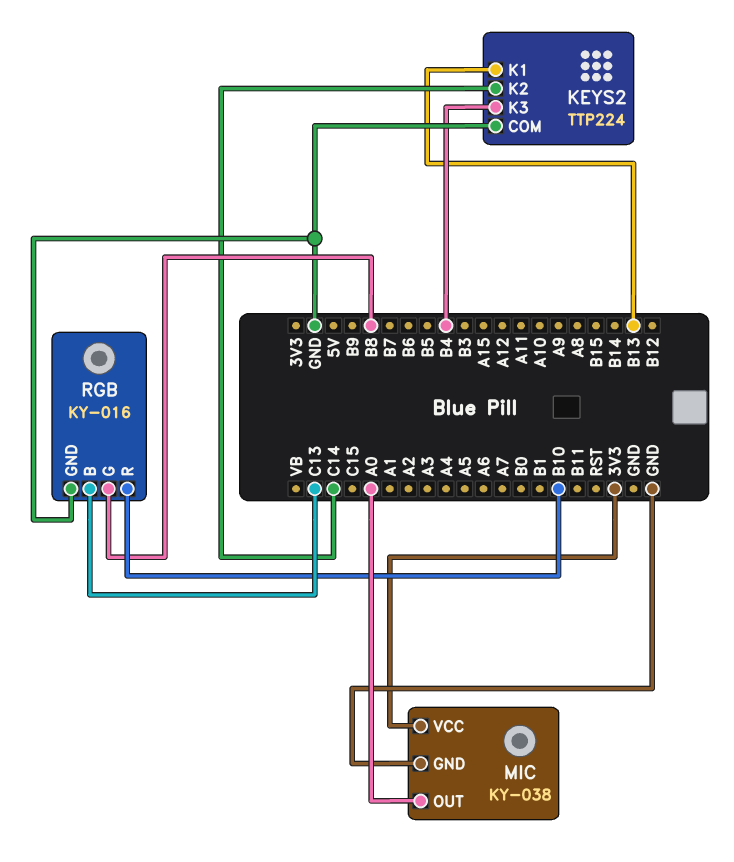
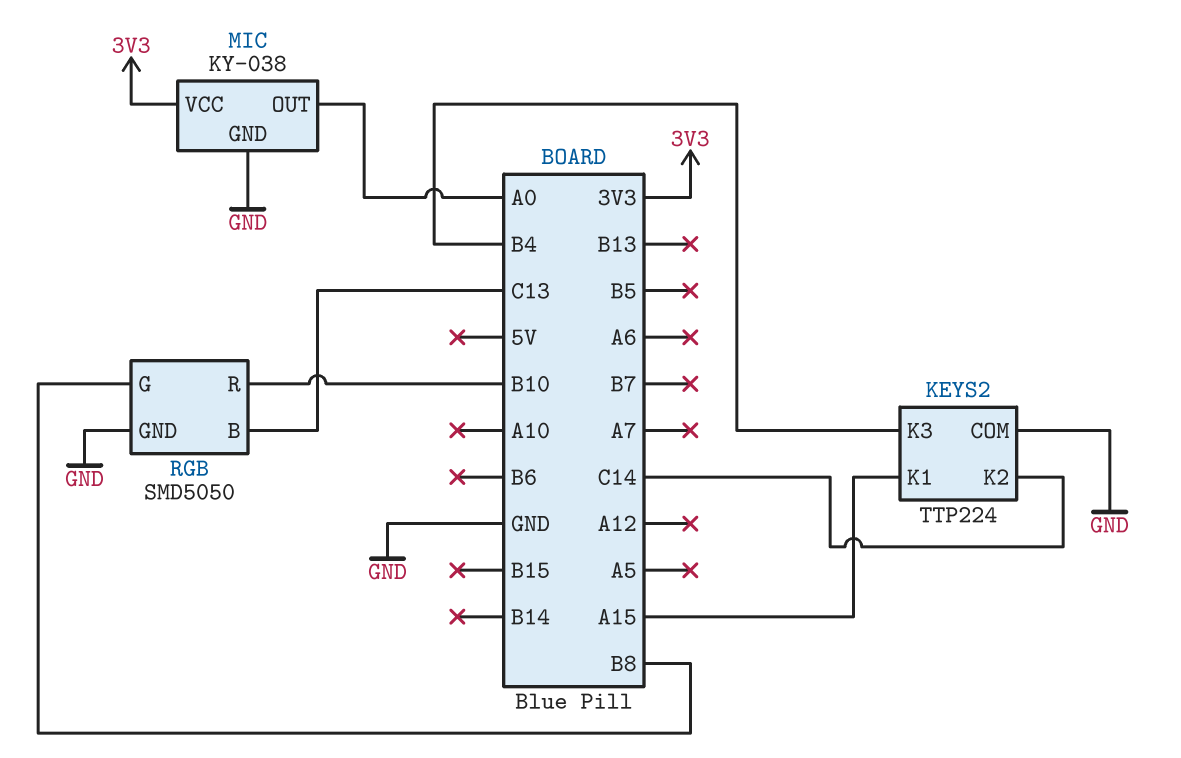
KEYS2 pin K1: B13 -> A15
RGB: KY-016 -> SMD5050

